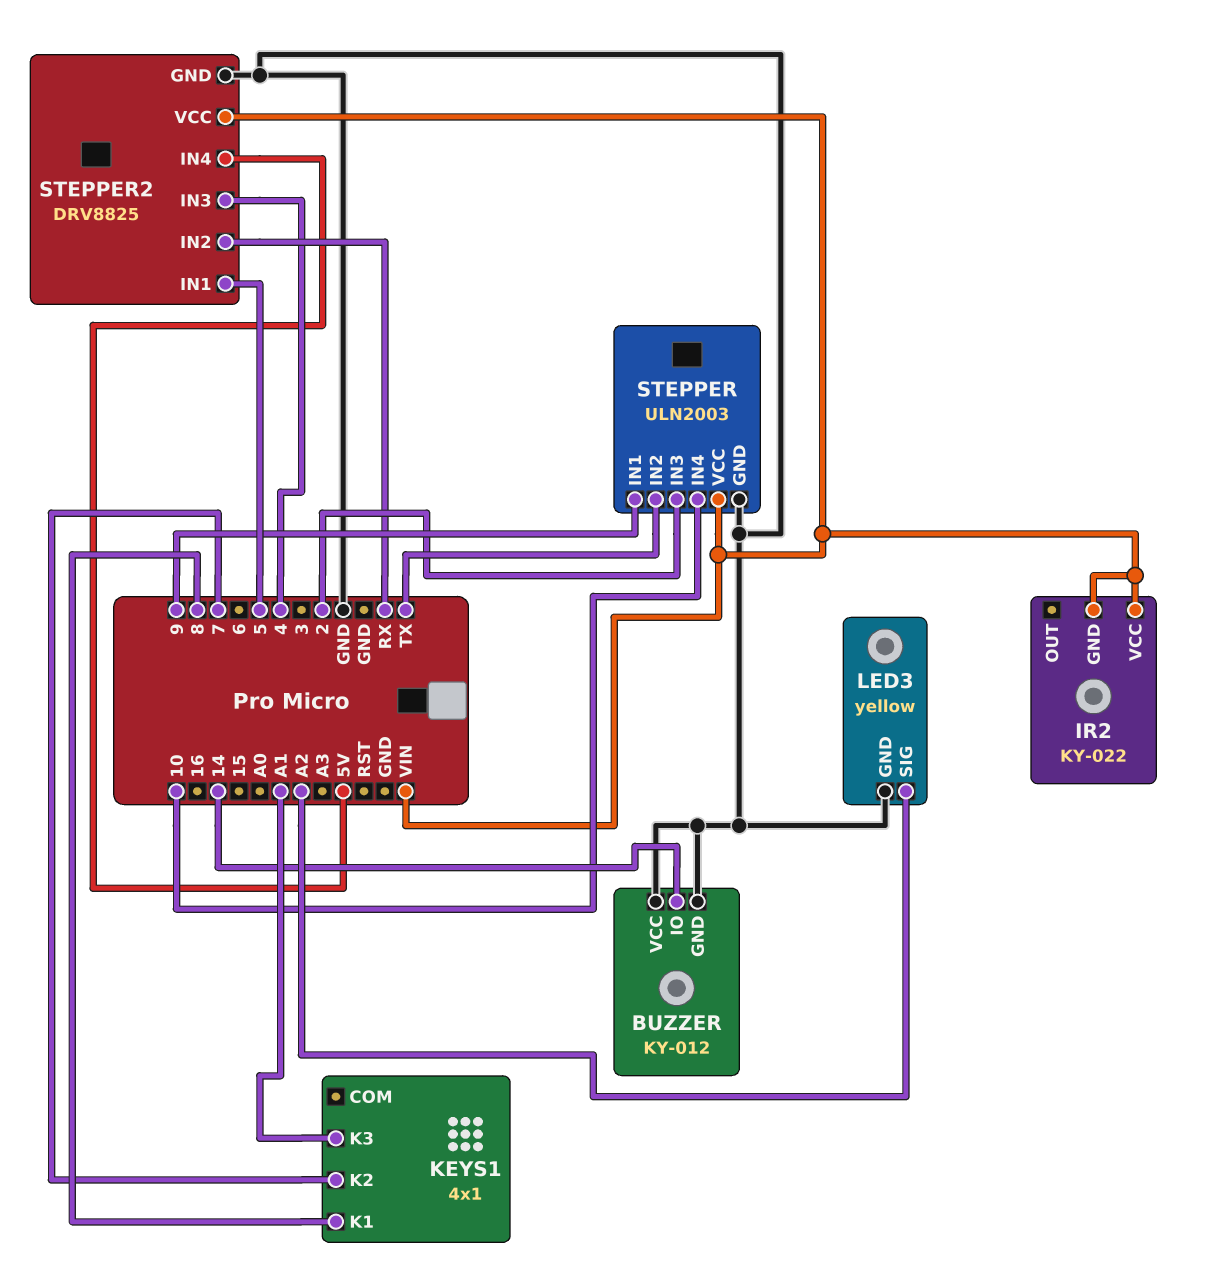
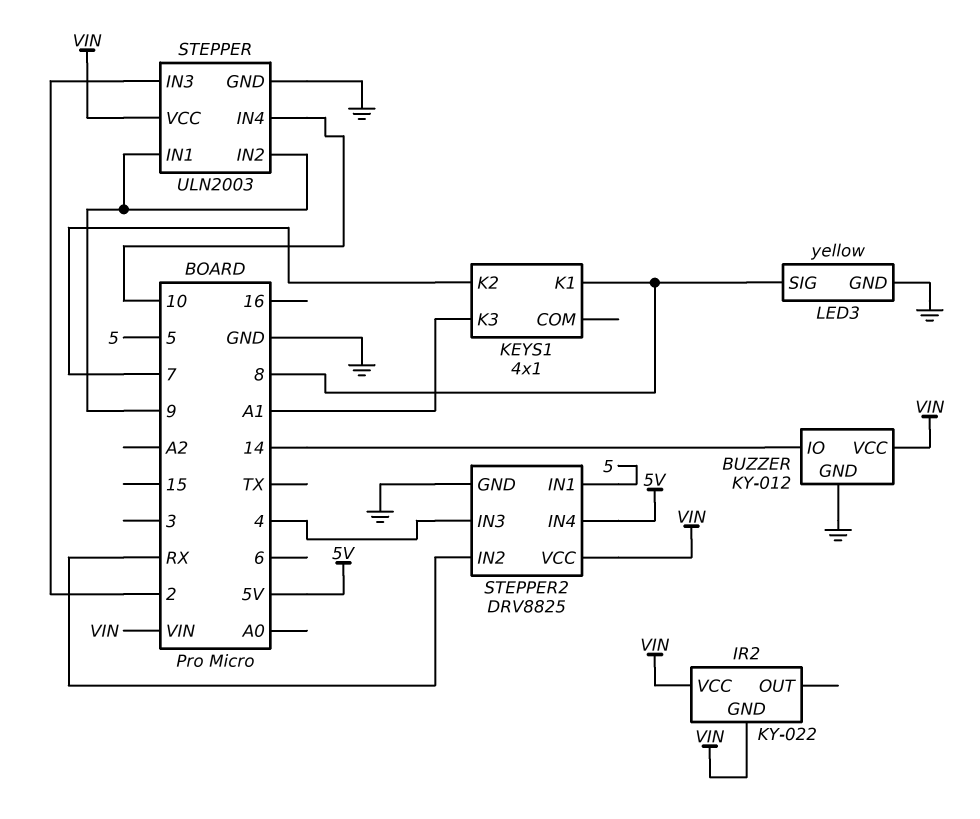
BUZZER pin VCC: GND -> VIN
LED3 pin SIG: A2 -> 8
STEPPER pin IN2: TX -> 9

